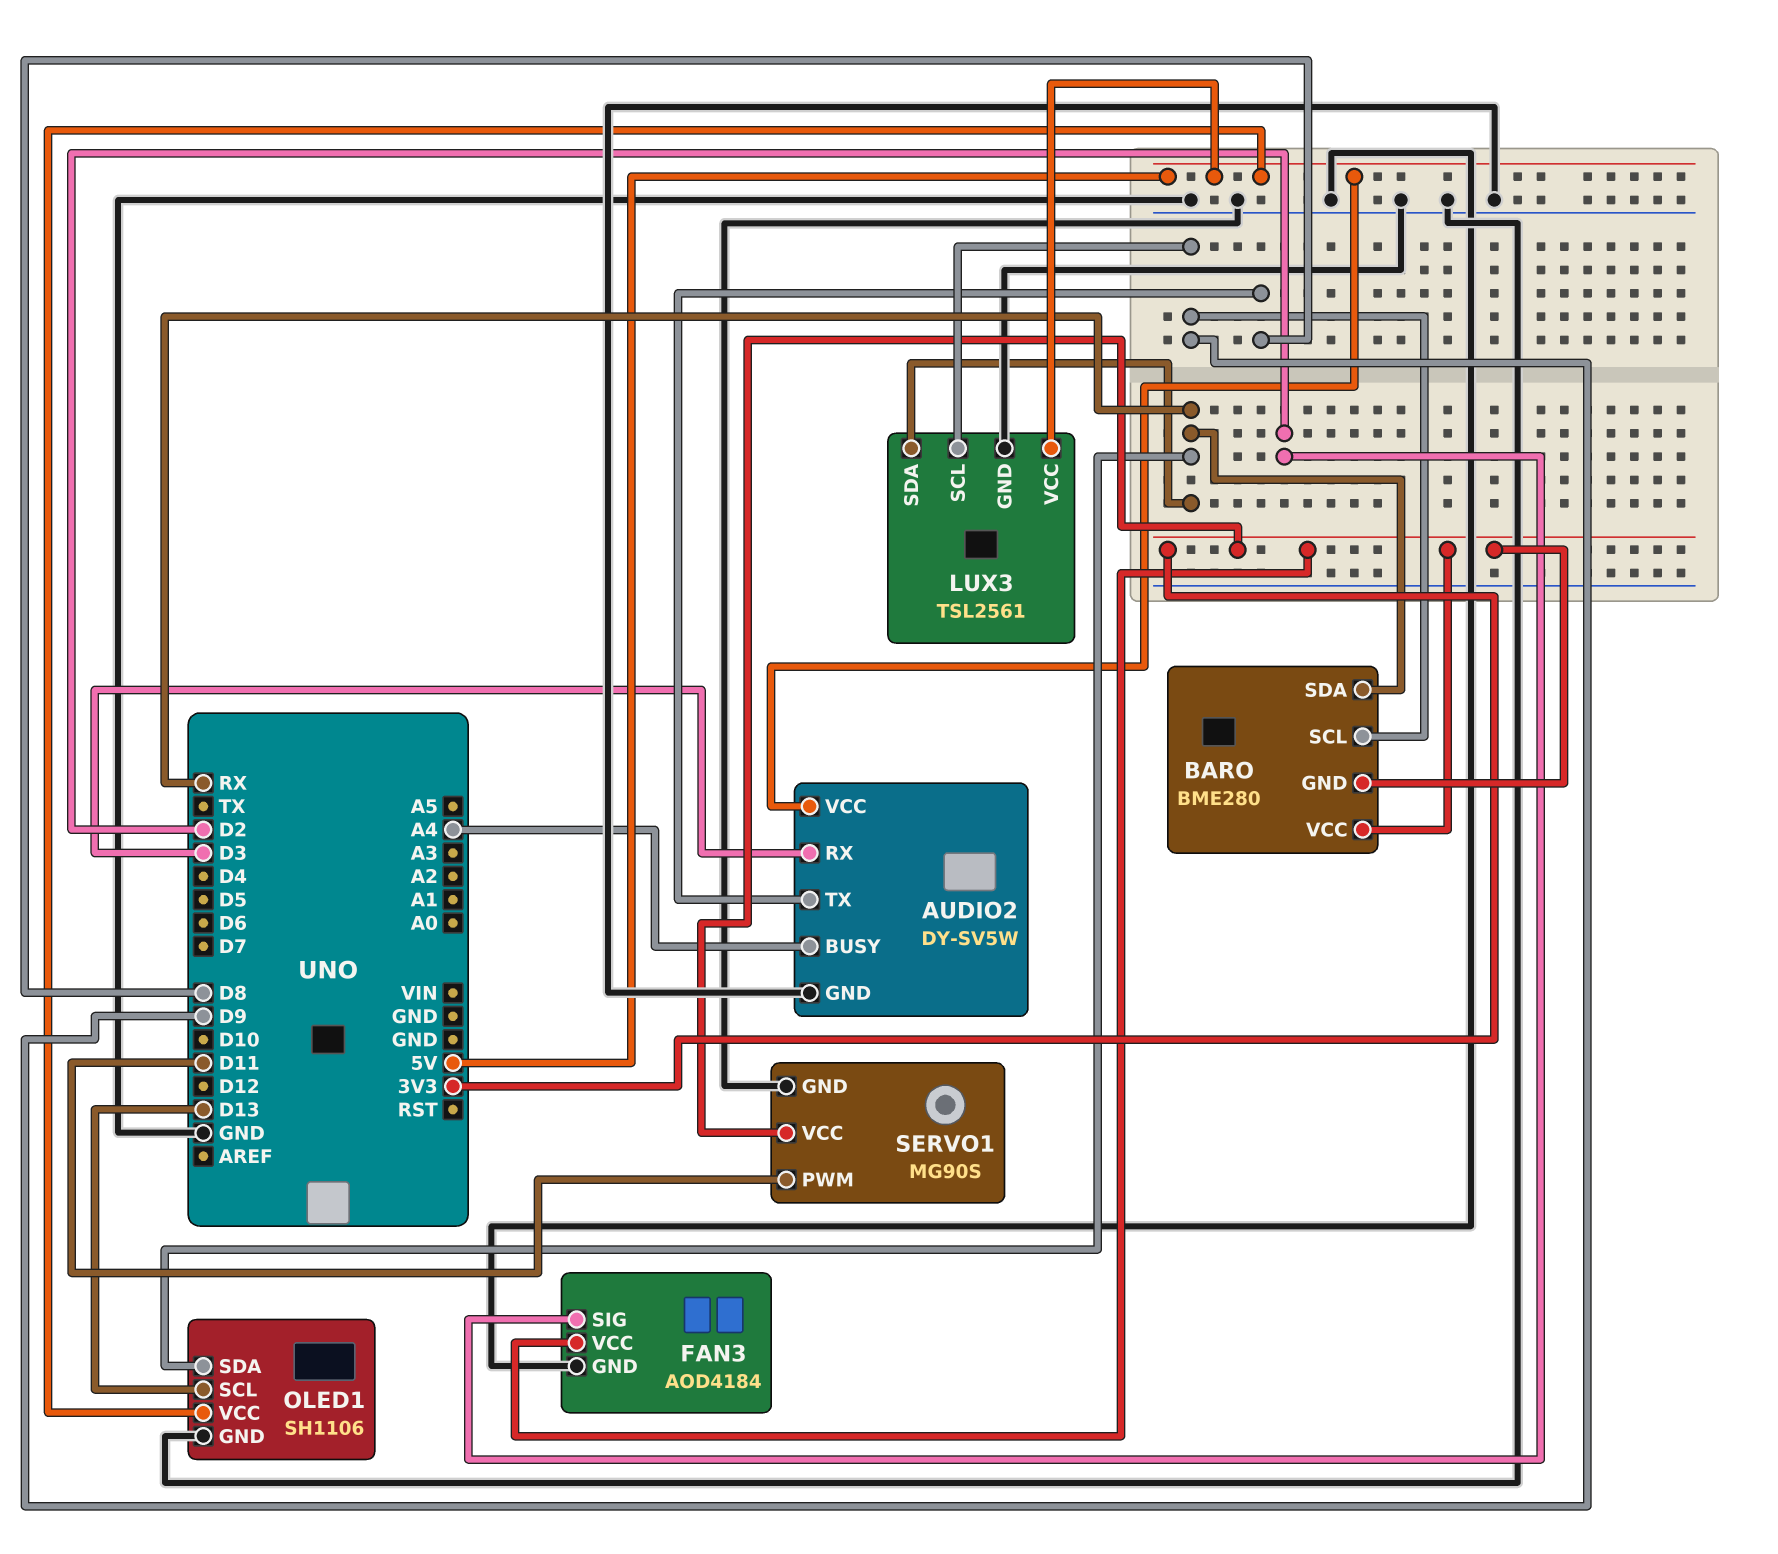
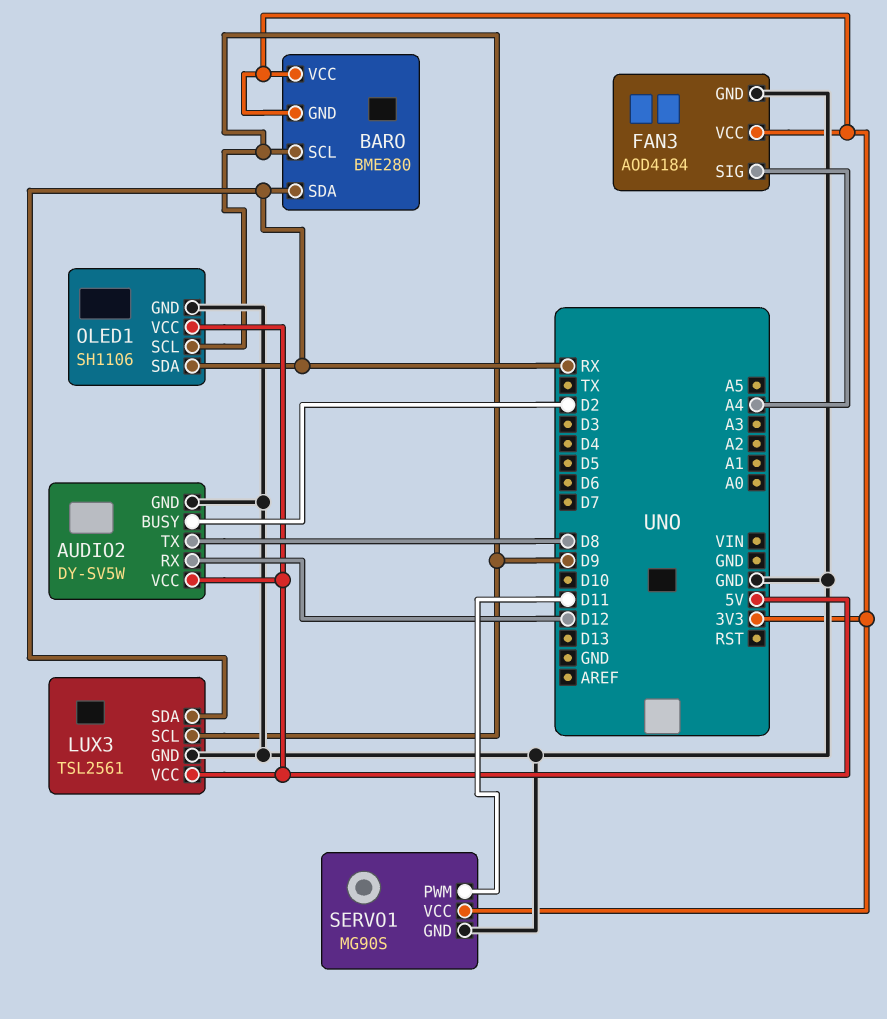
AUDIO2 pin BUSY: A4 -> D2
AUDIO2 pin RX: D3 -> D12
FAN3 pin SIG: D2 -> A4
OLED1 pin SCL: D13 -> D9

